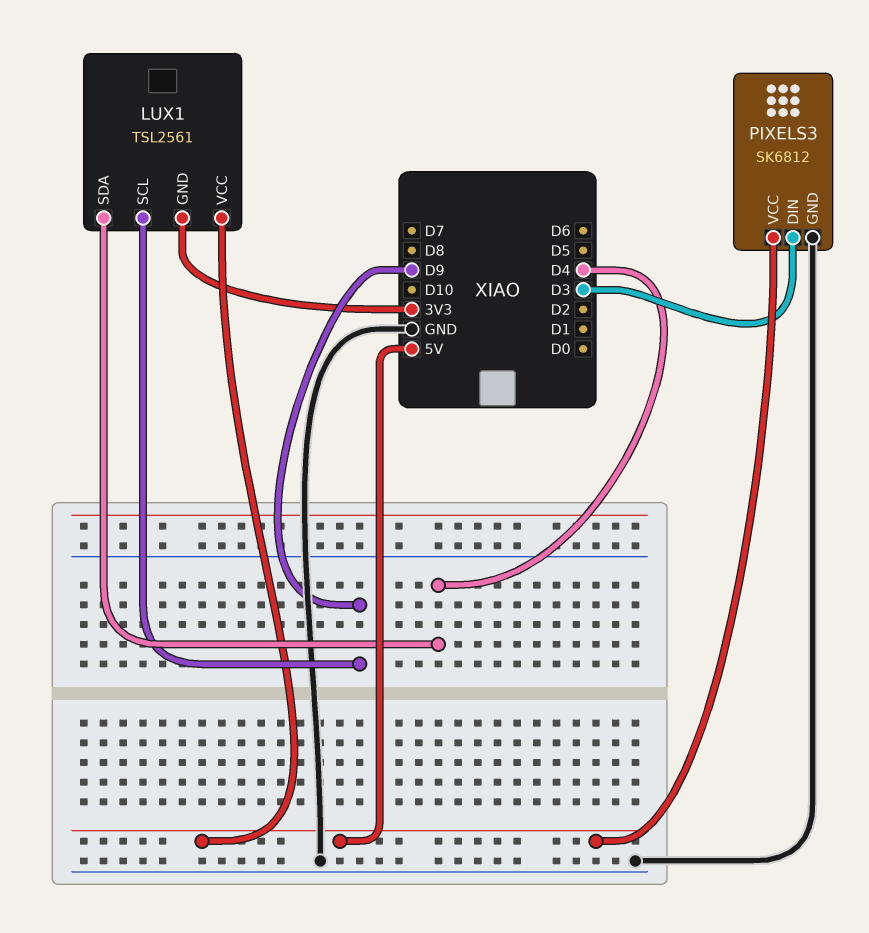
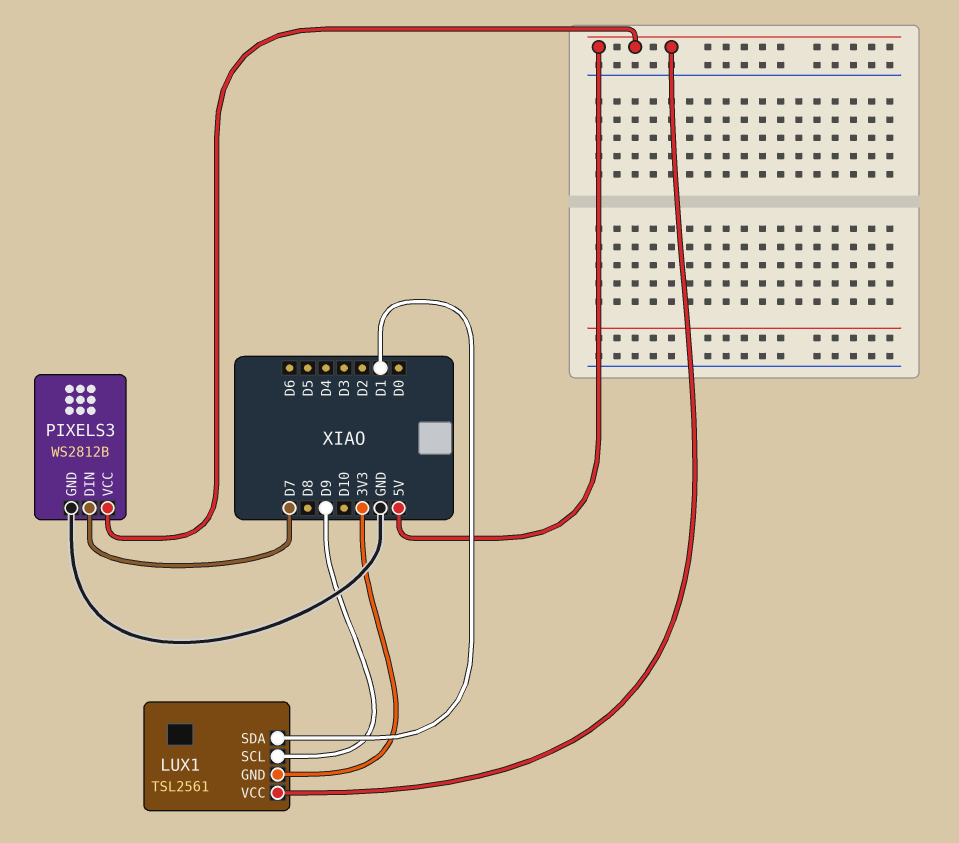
LUX1 pin SDA: D4 -> D1
PIXELS3: SK6812 -> WS2812B
PIXELS3 pin DIN: D3 -> D7

